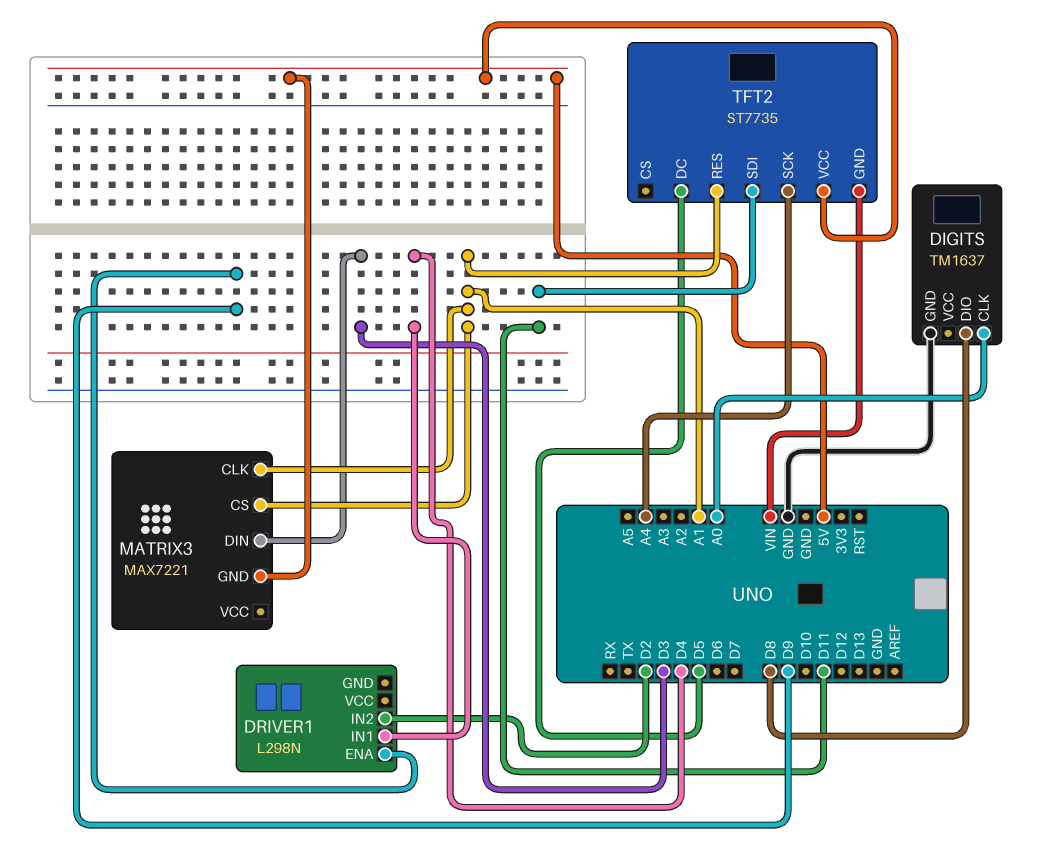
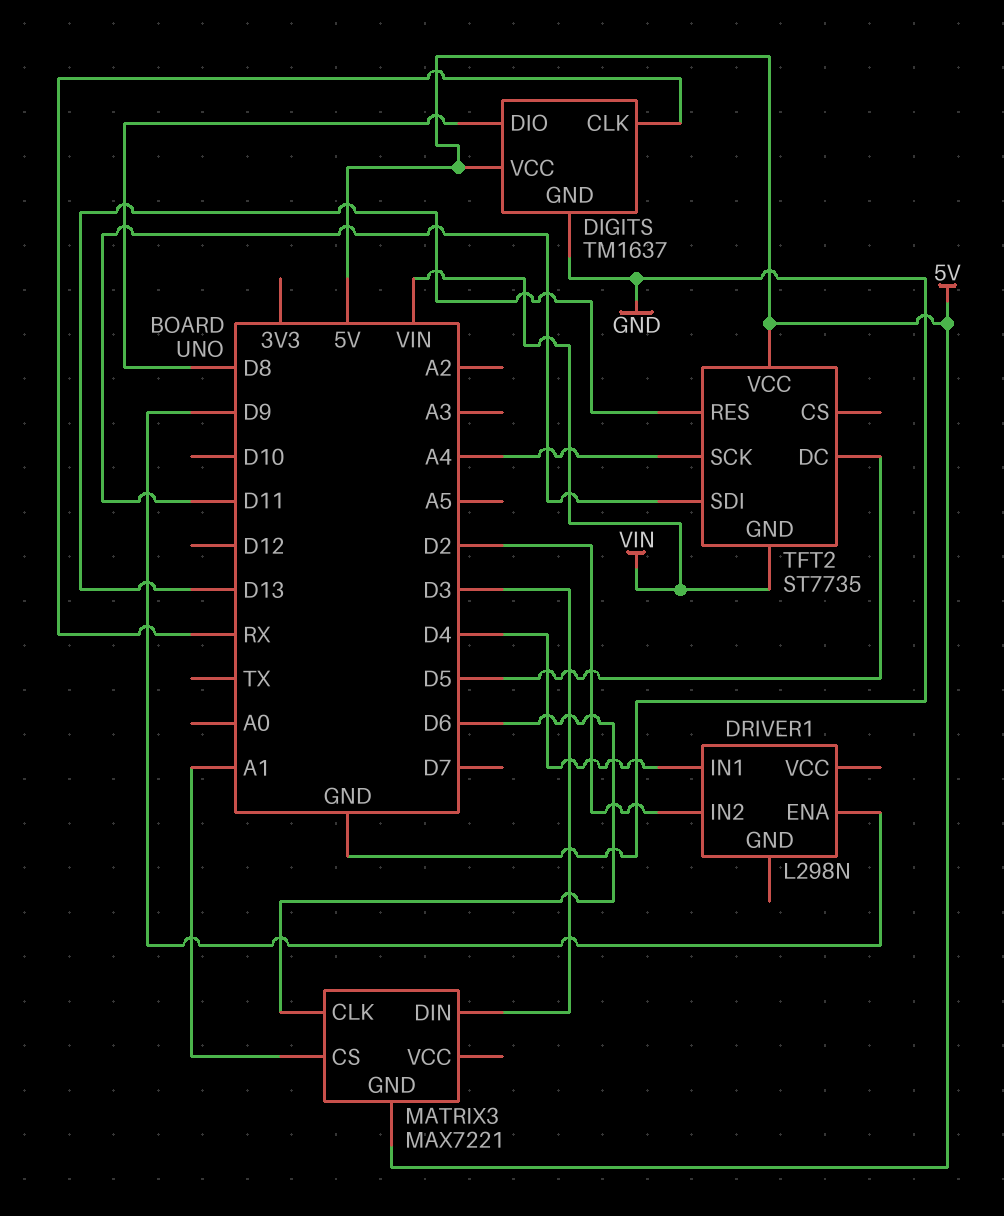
DIGITS pin CLK: A0 -> RX
DIGITS pin VCC: none -> 5V
MATRIX3 pin CLK: A1 -> D6
TFT2 pin RES: A1 -> D13

